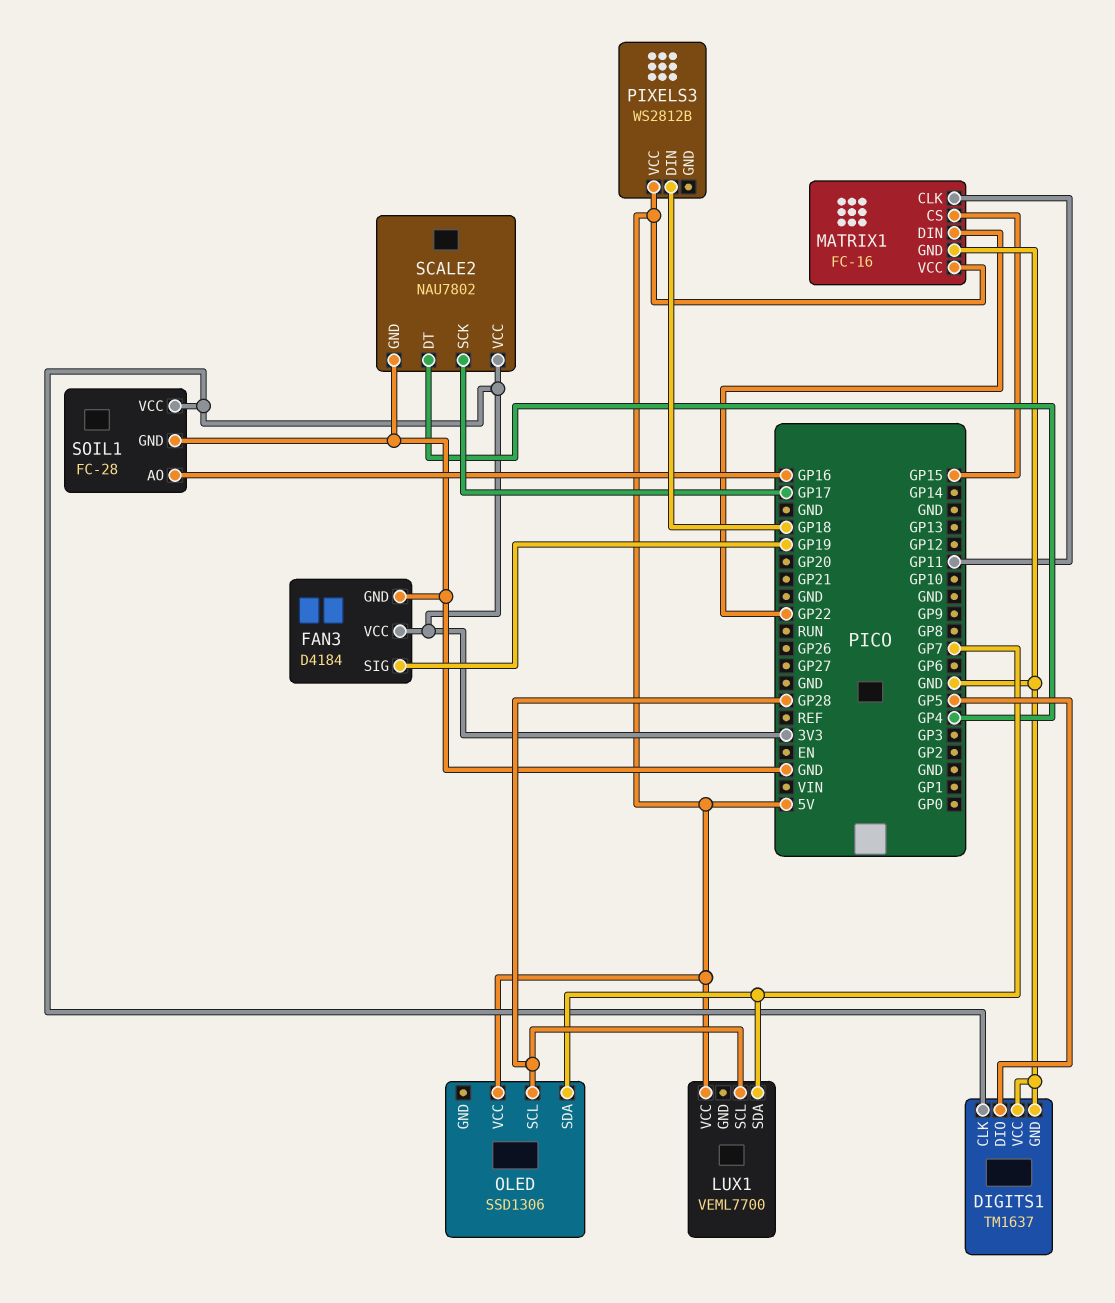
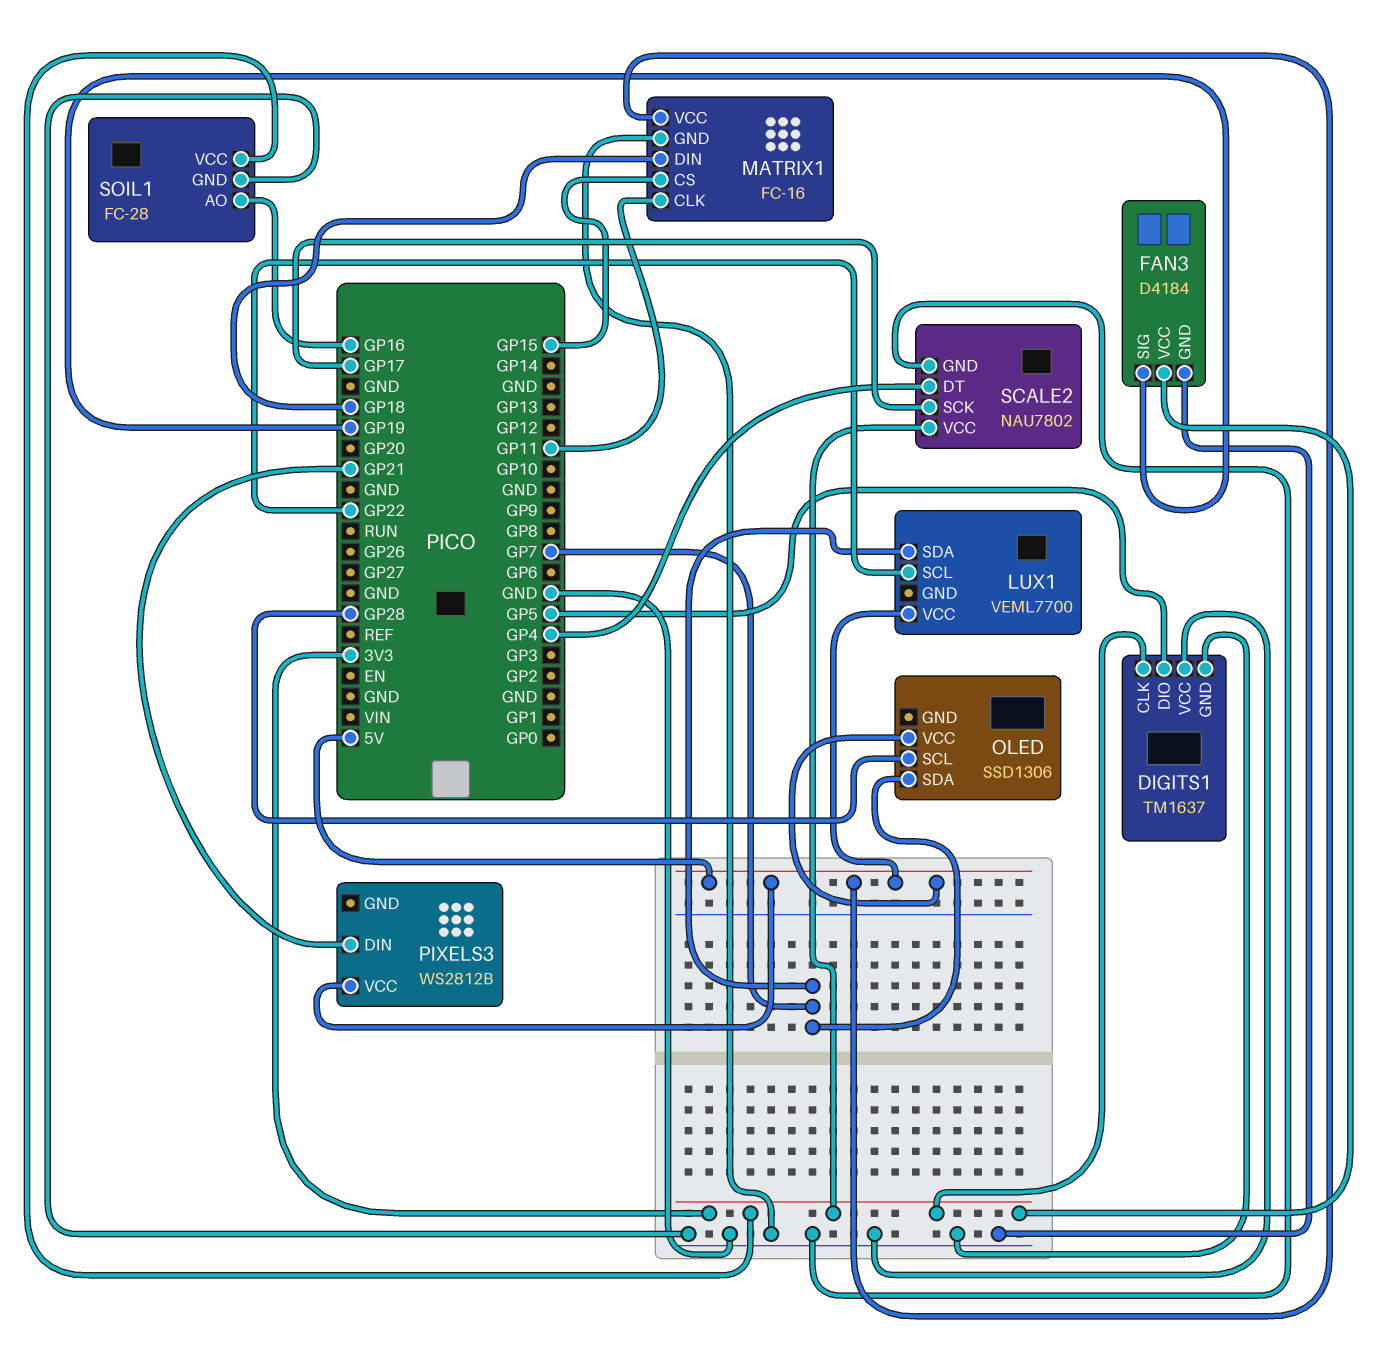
LUX1 pin SCL: GP28 -> GP22
MATRIX1 pin DIN: GP22 -> GP18
PIXELS3 pin DIN: GP18 -> GP21

